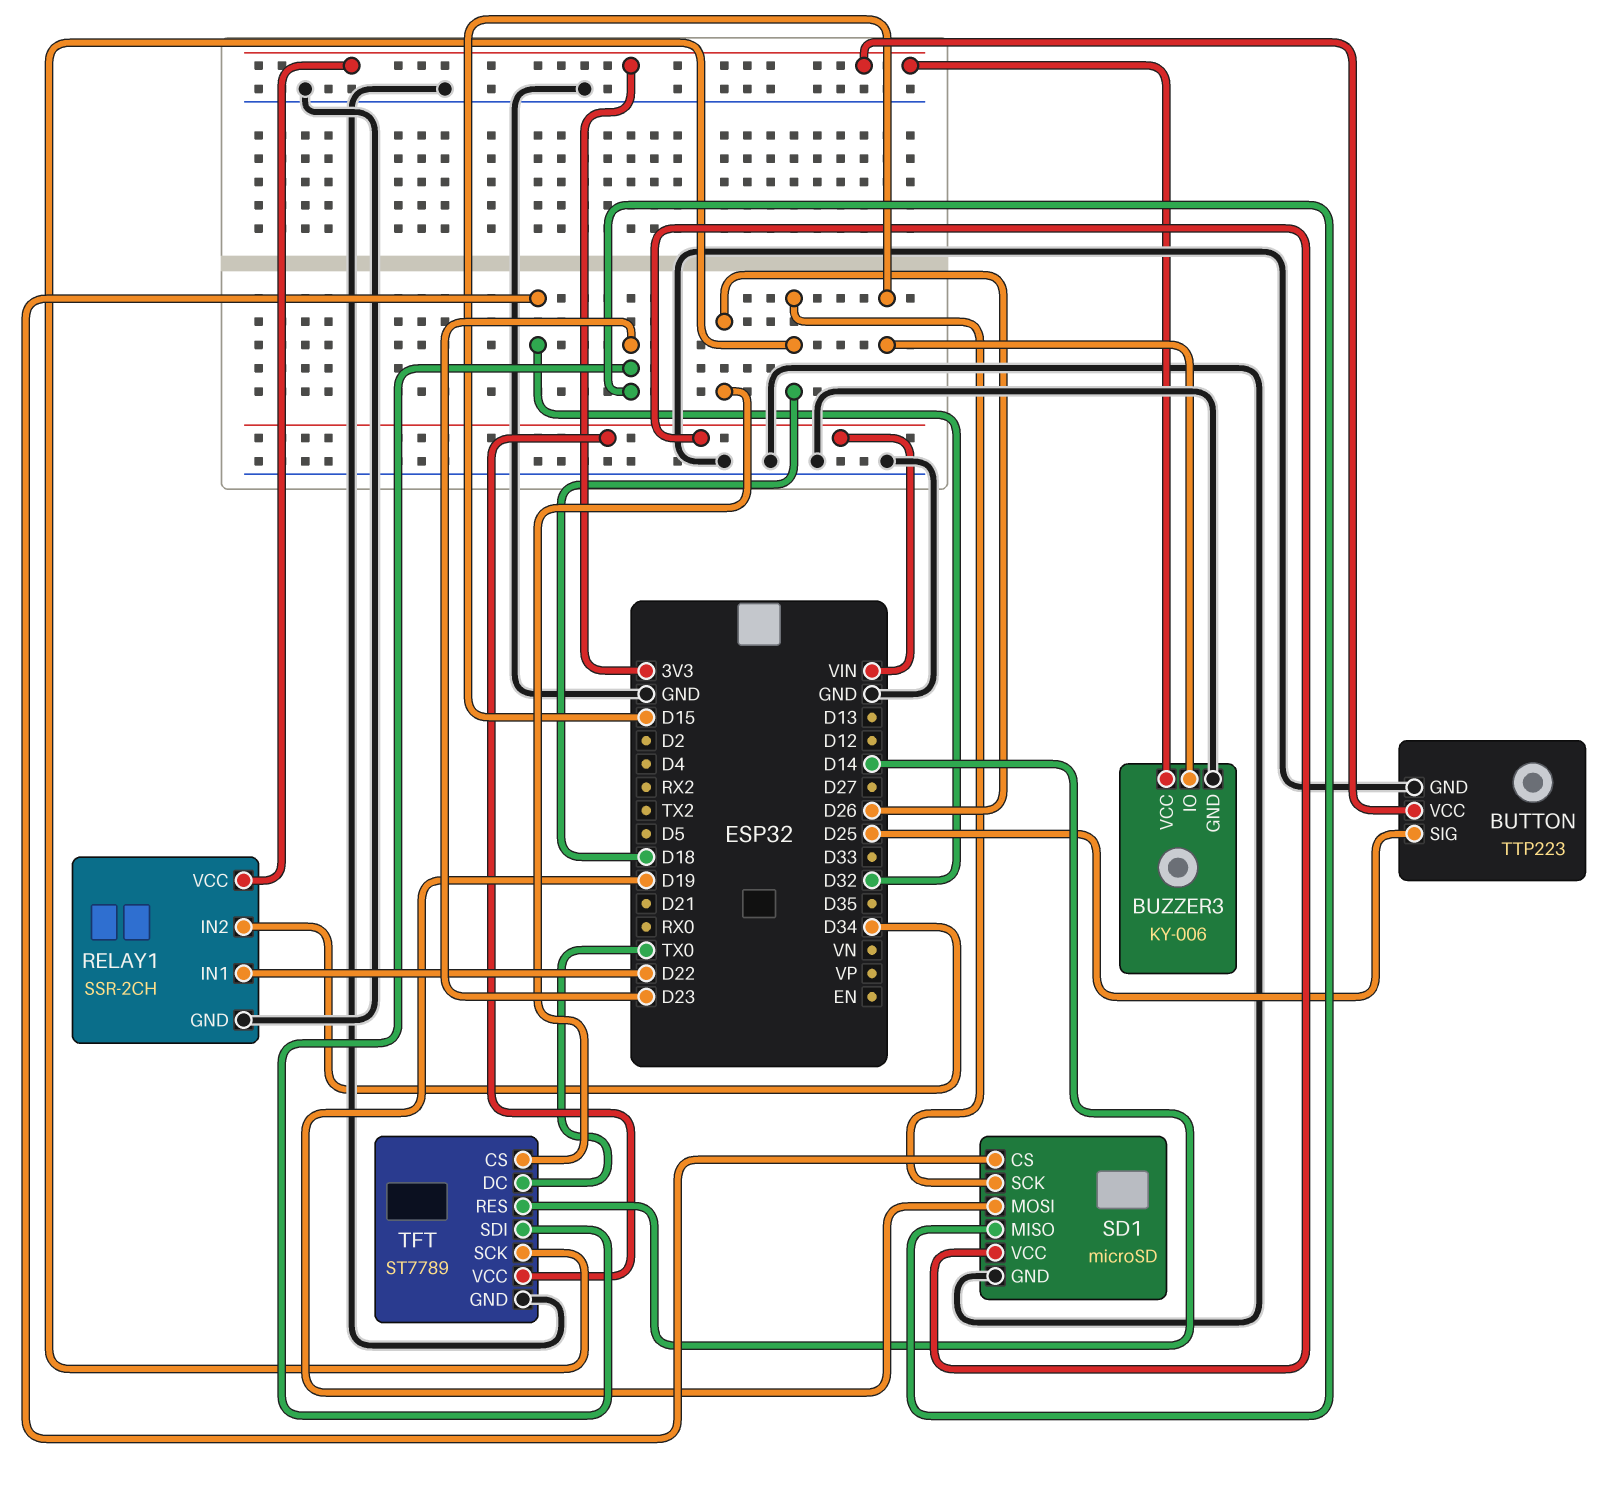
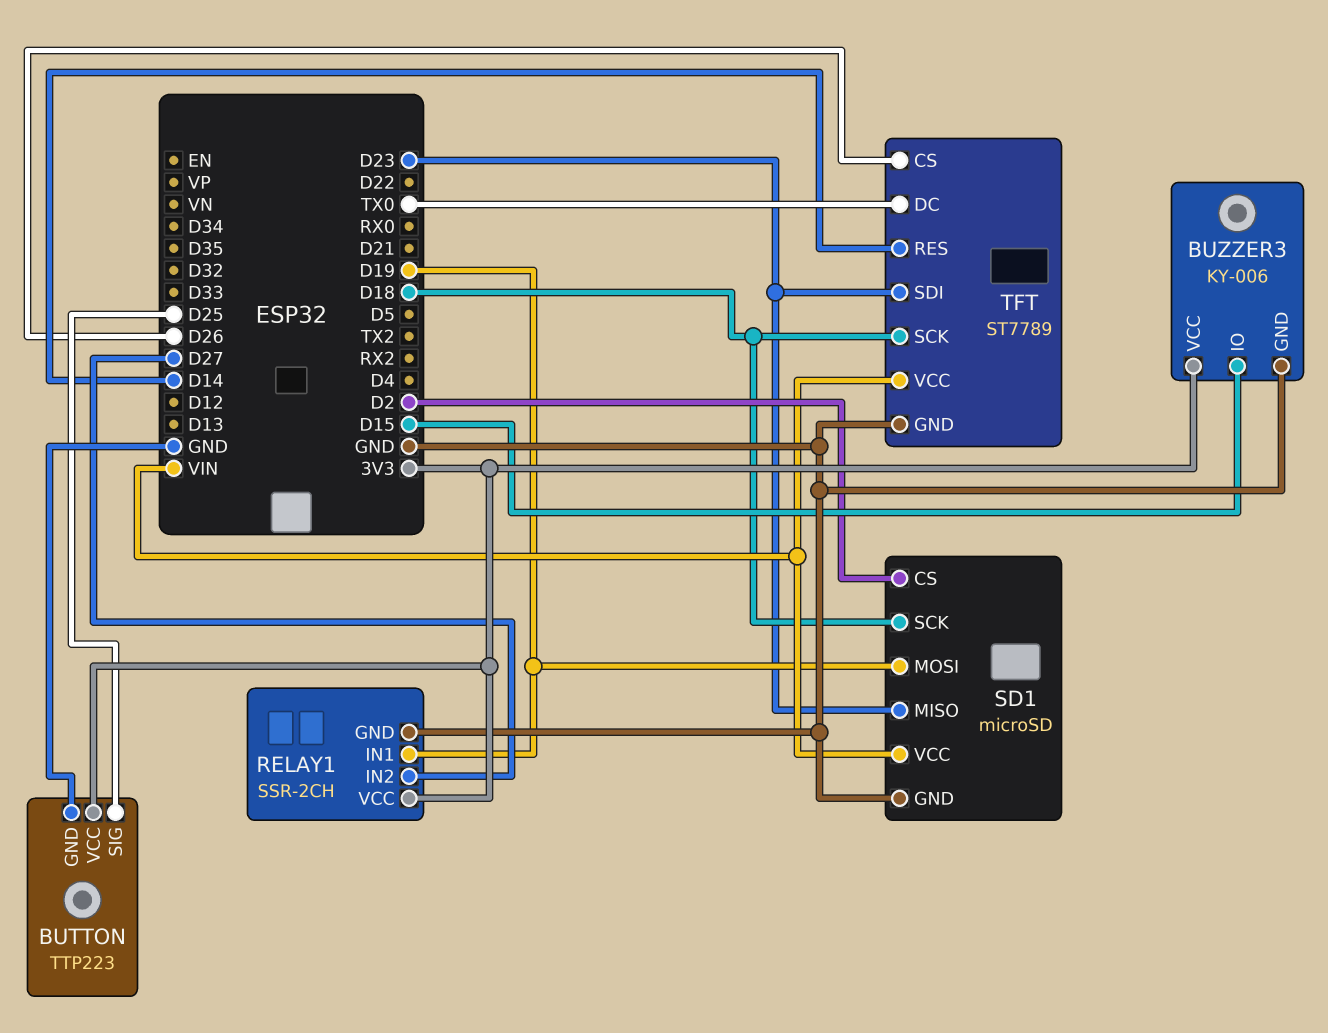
RELAY1 pin IN1: D22 -> D19
RELAY1 pin IN2: D34 -> D27
SD1 pin CS: D32 -> D2

